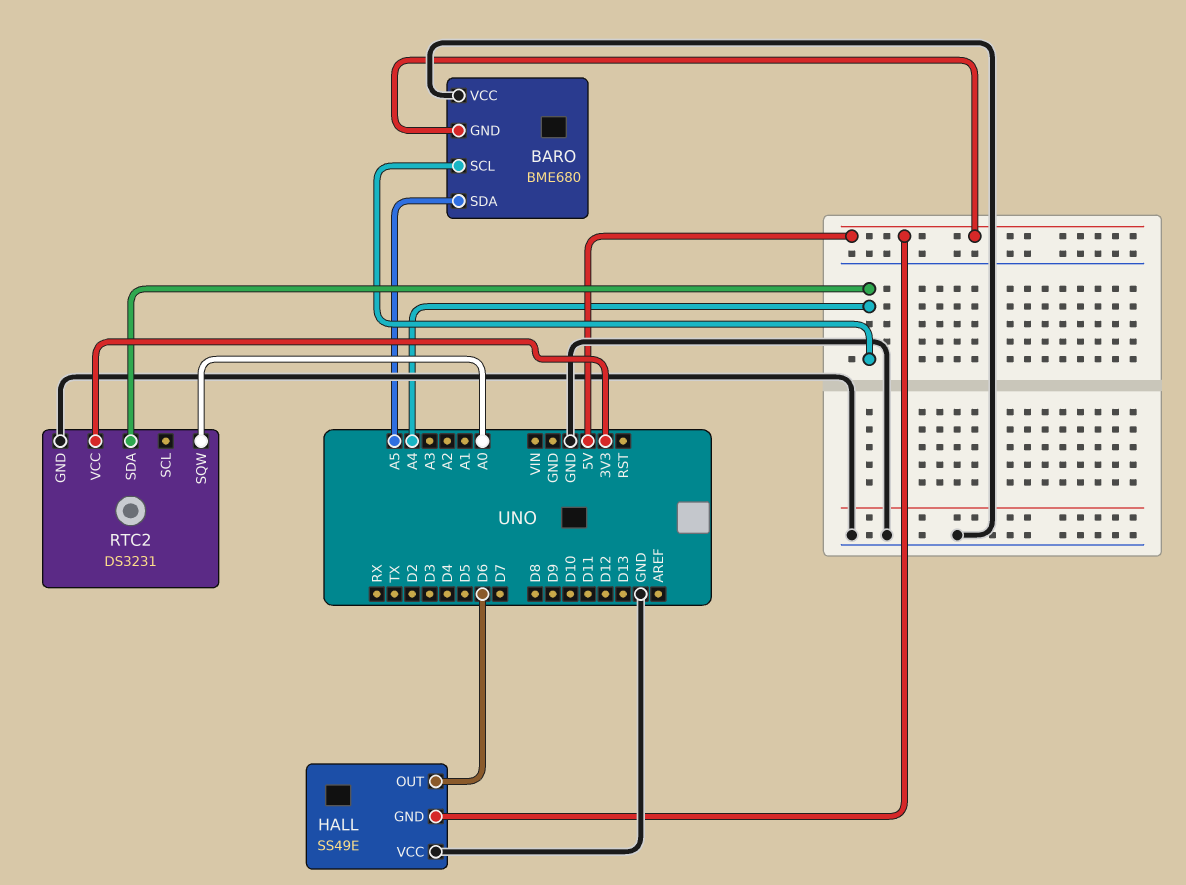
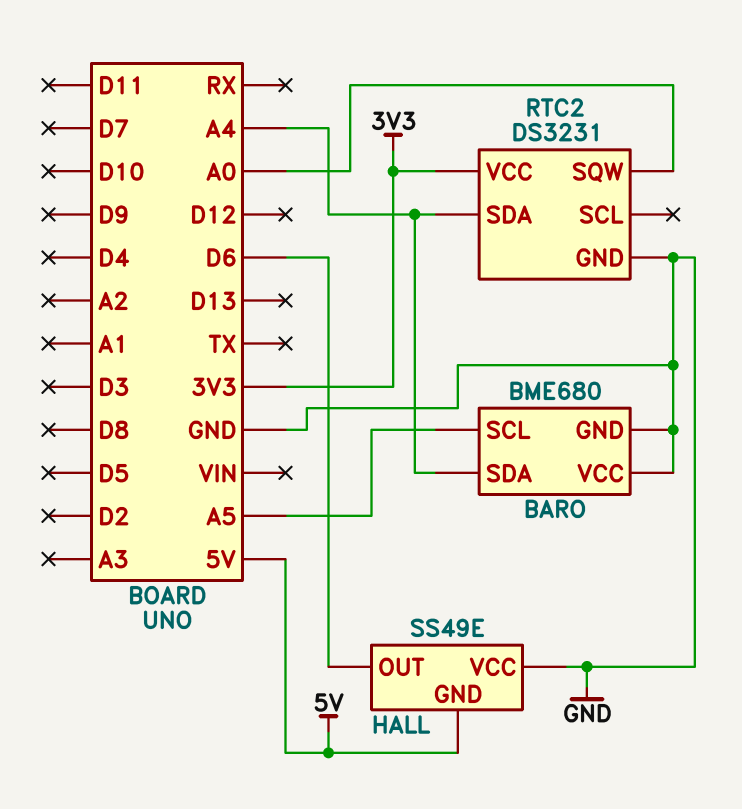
BARO pin GND: 5V -> GND
BARO pin SCL: A4 -> A5
BARO pin SDA: A5 -> A4

